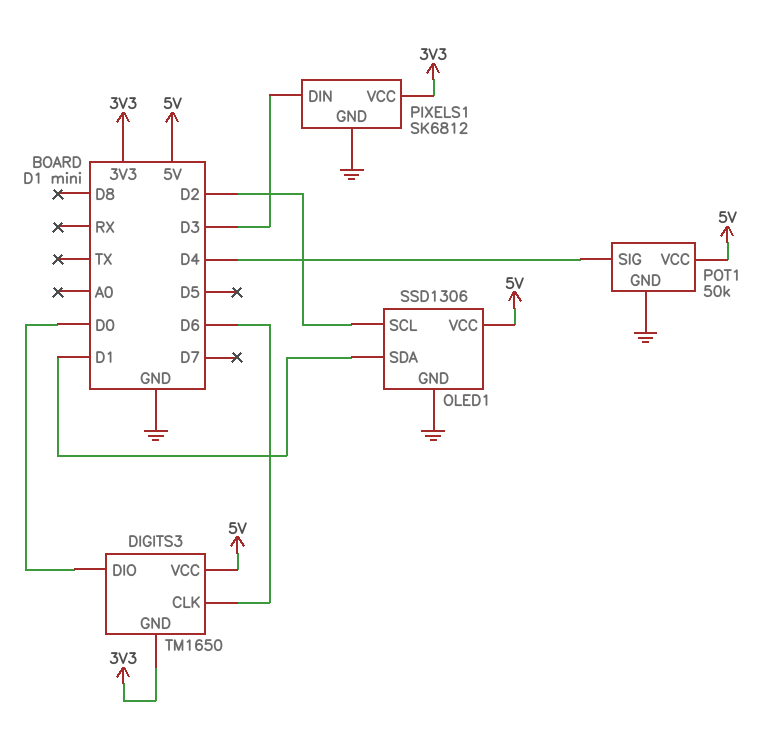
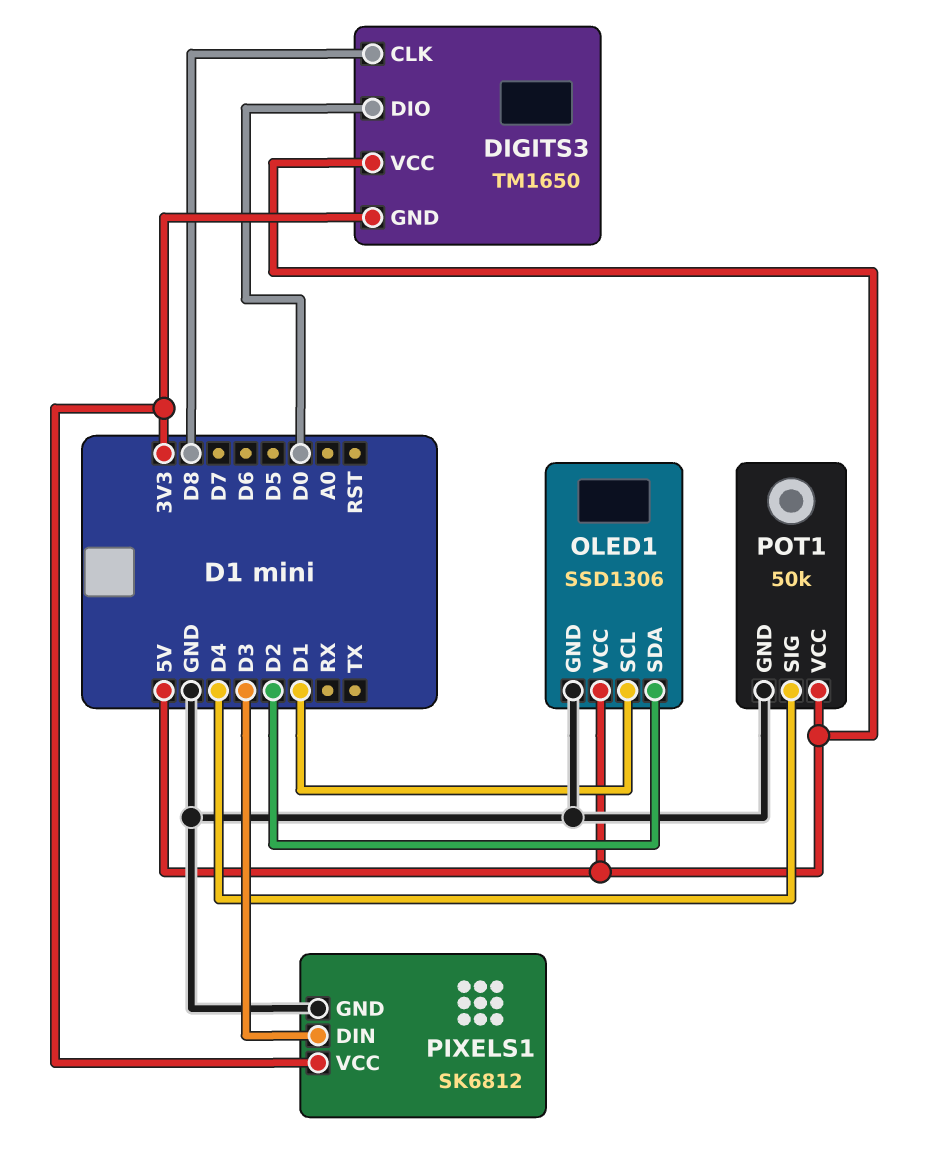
DIGITS3 pin CLK: D6 -> D8
OLED1 pin SCL: D2 -> D1
OLED1 pin SDA: D1 -> D2

